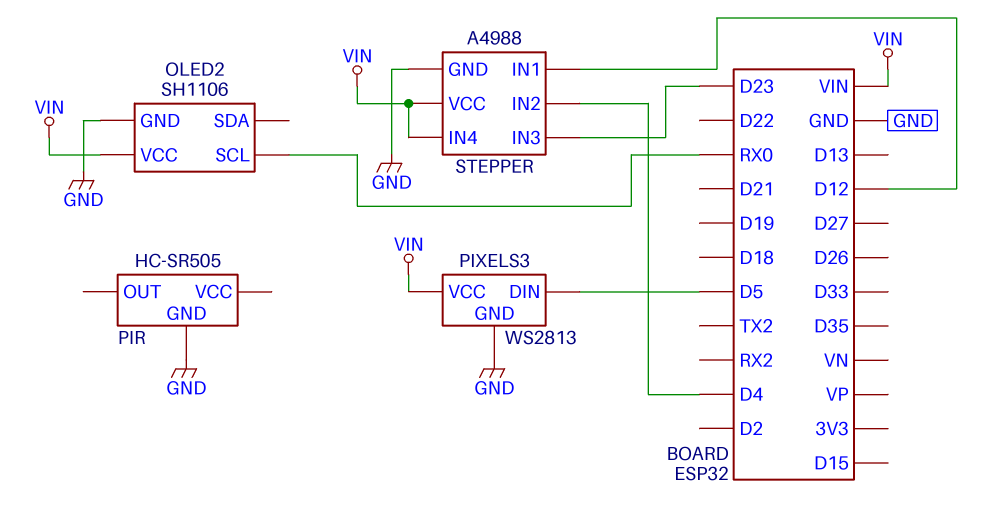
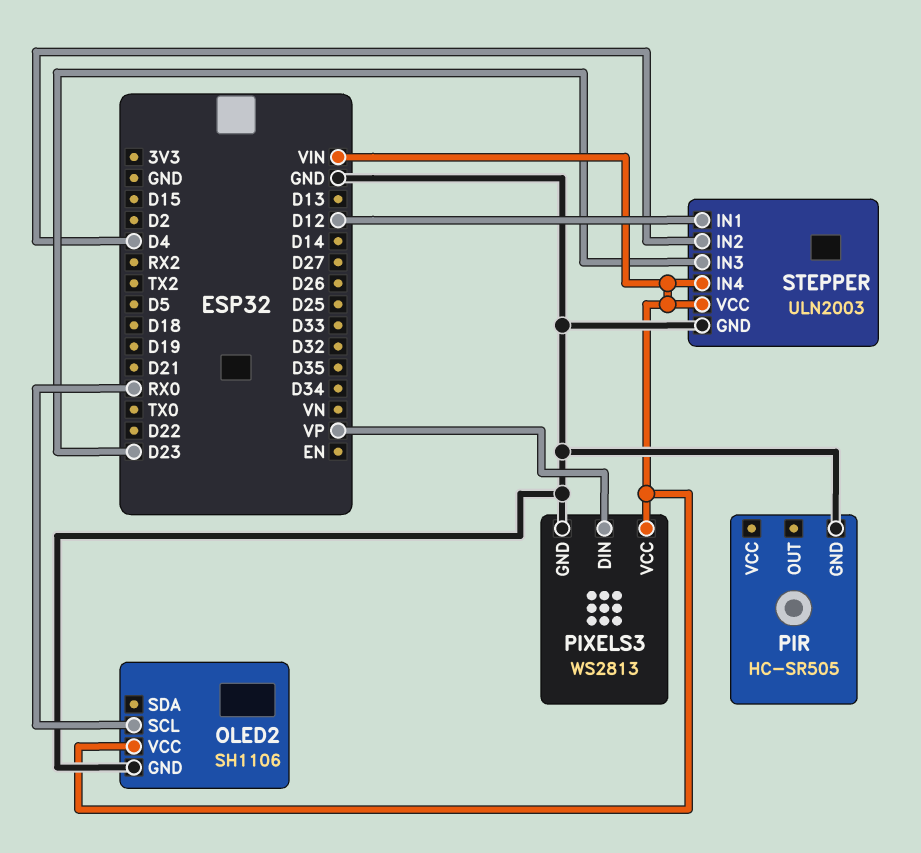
PIXELS3 pin DIN: D5 -> VP
STEPPER: A4988 -> ULN2003

